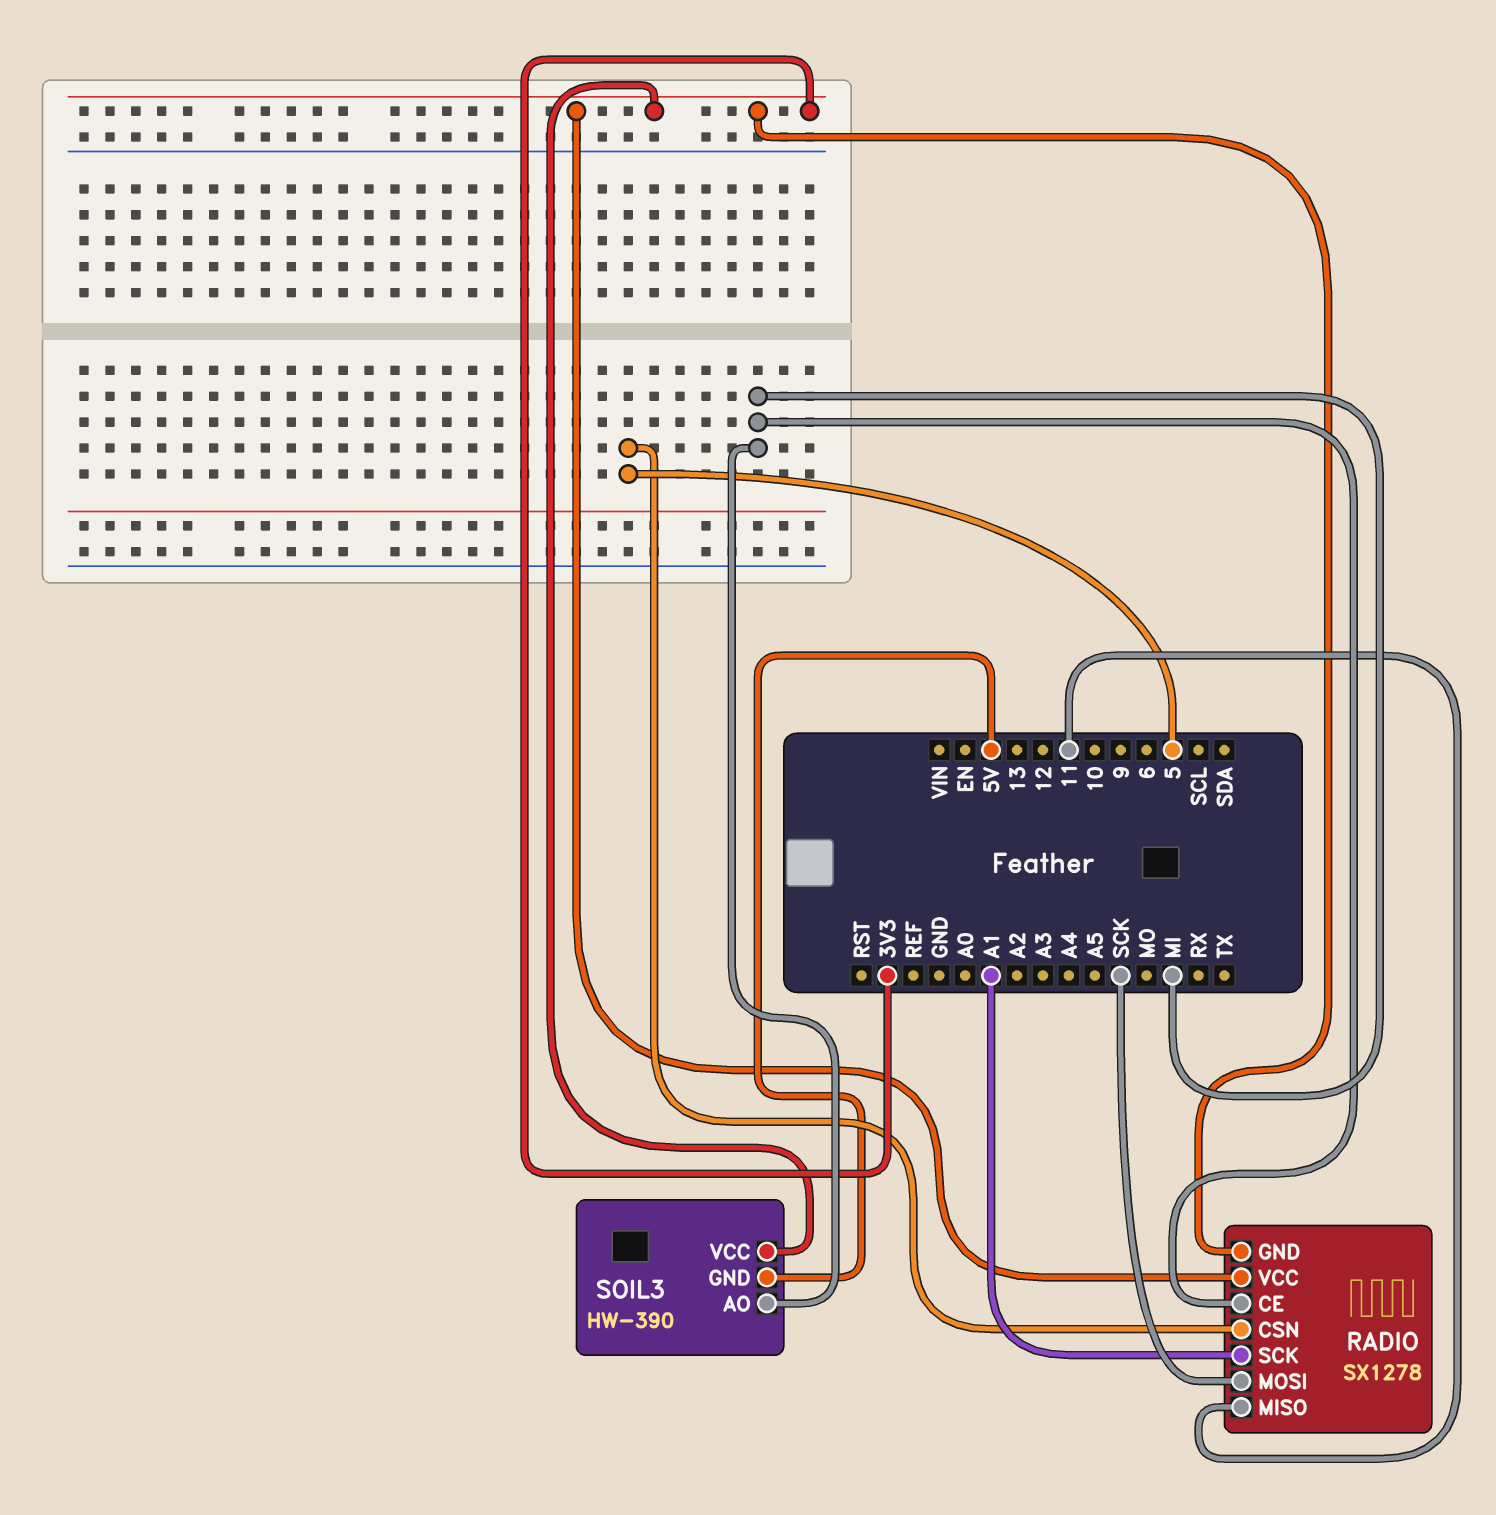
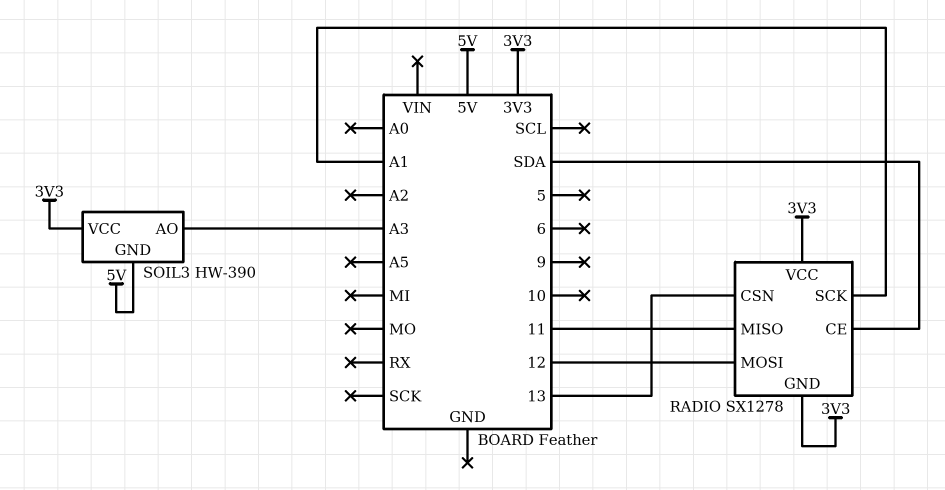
RADIO pin CE: MI -> SDA
RADIO pin CSN: 5 -> 13
RADIO pin MOSI: SCK -> 12
SOIL3 pin AO: MI -> A3

